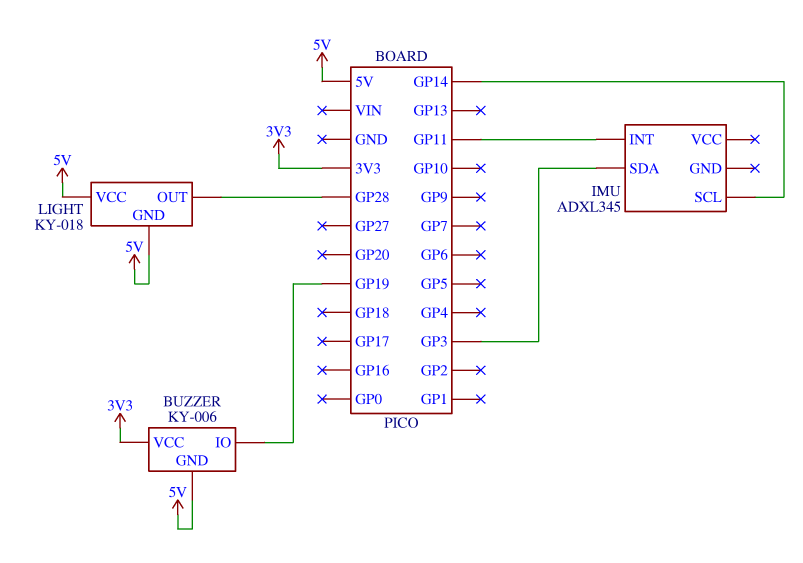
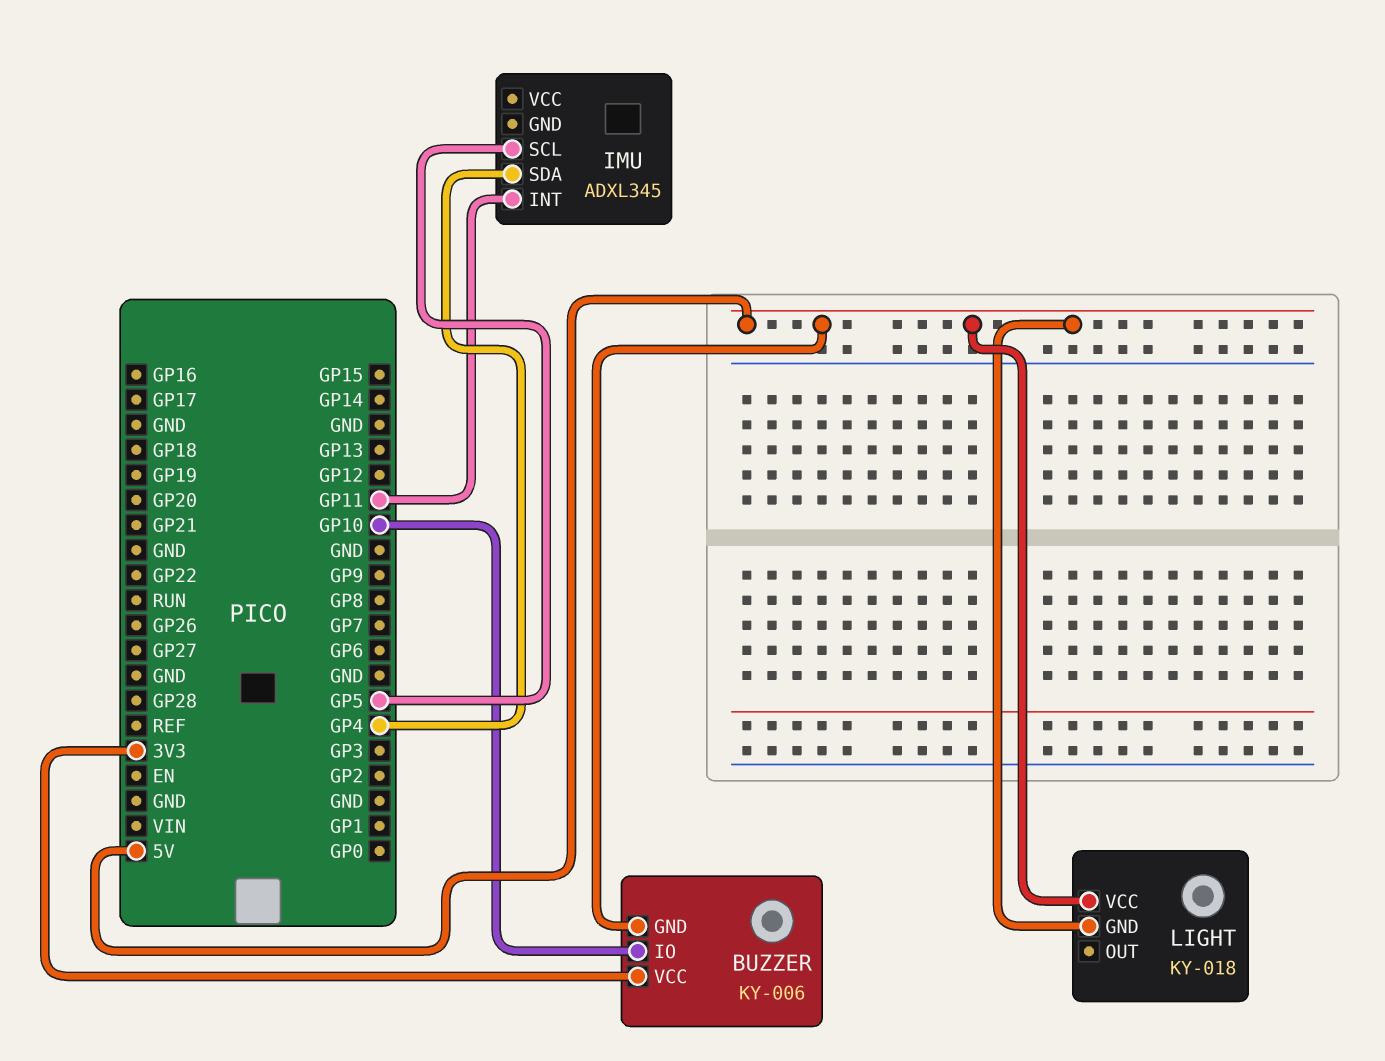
BUZZER pin IO: GP19 -> GP10
IMU pin SCL: GP14 -> GP5
IMU pin SDA: GP3 -> GP4
LIGHT pin OUT: GP28 -> none

